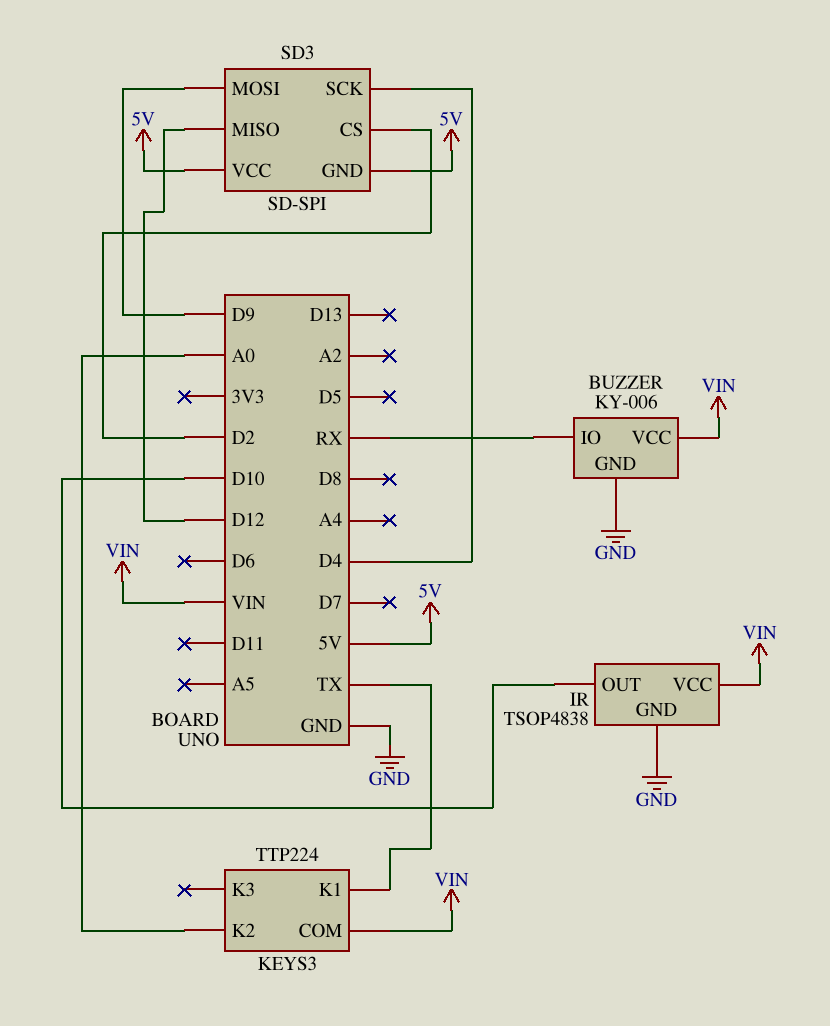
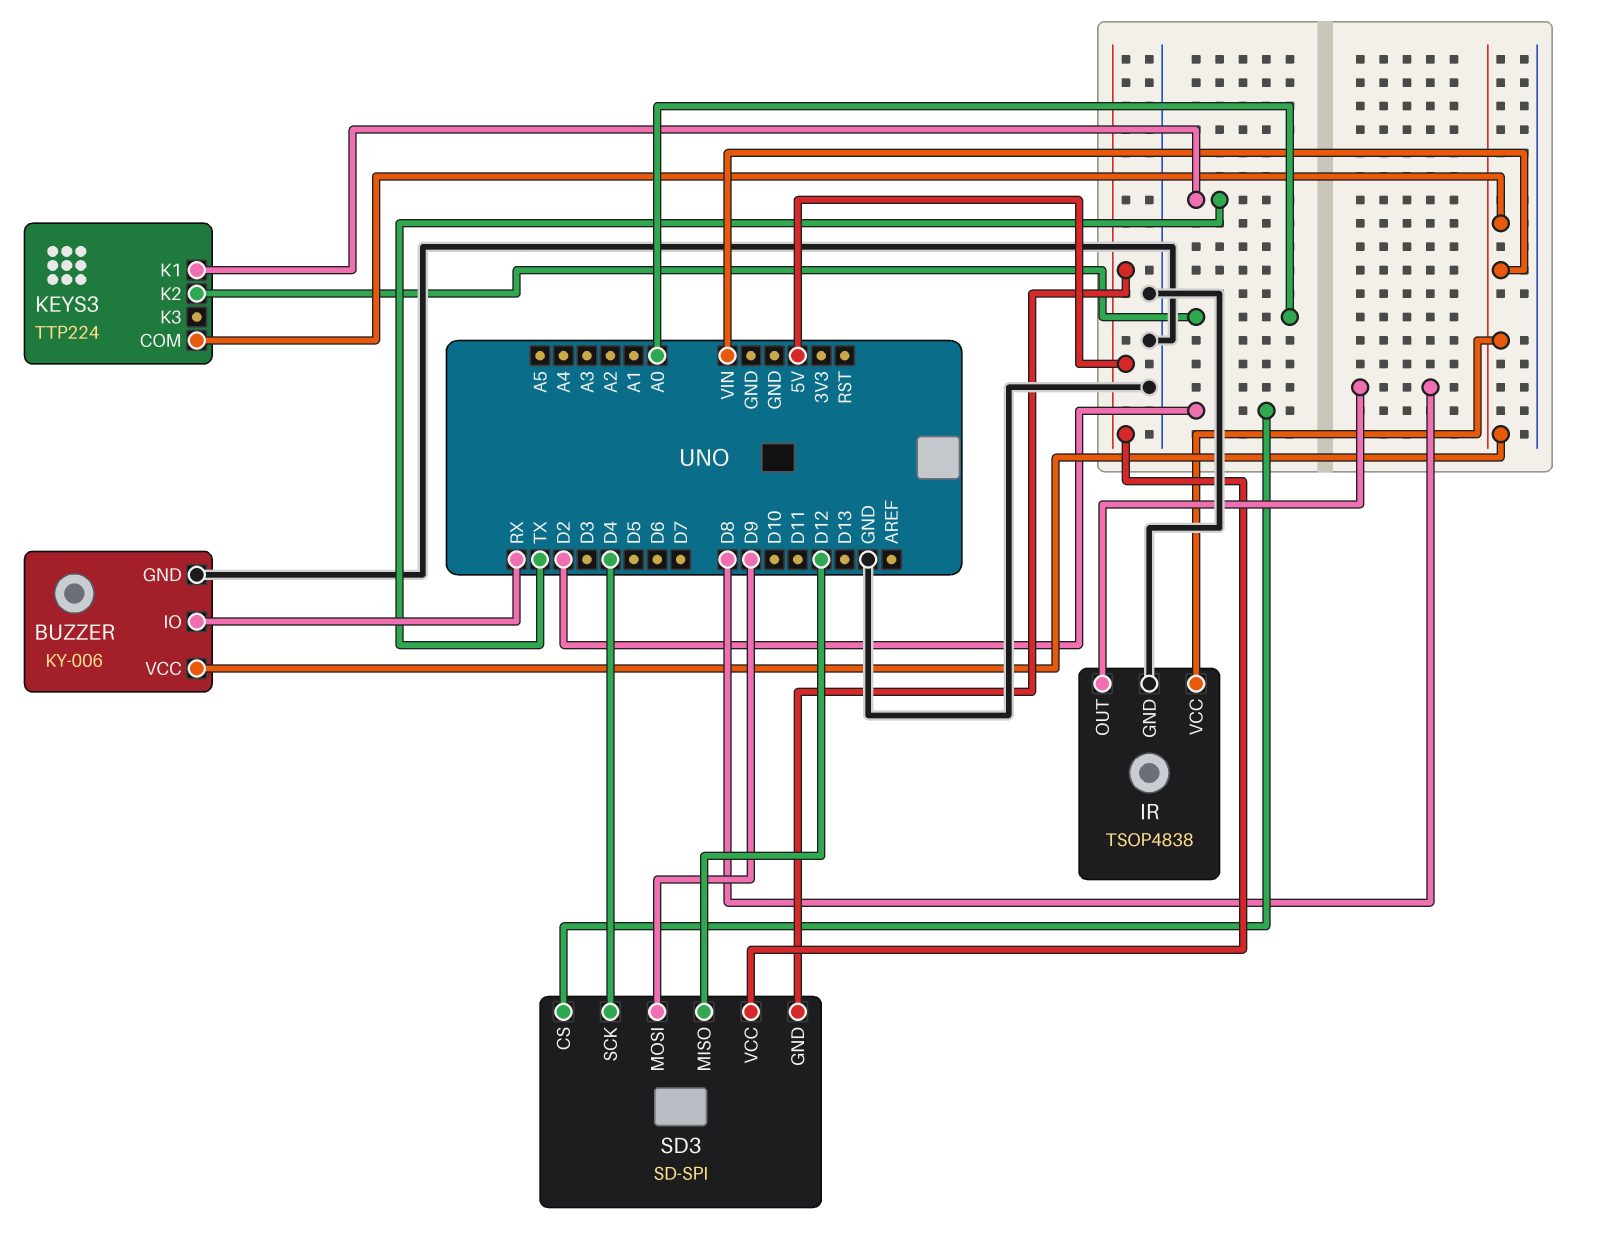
IR pin OUT: D10 -> D8

